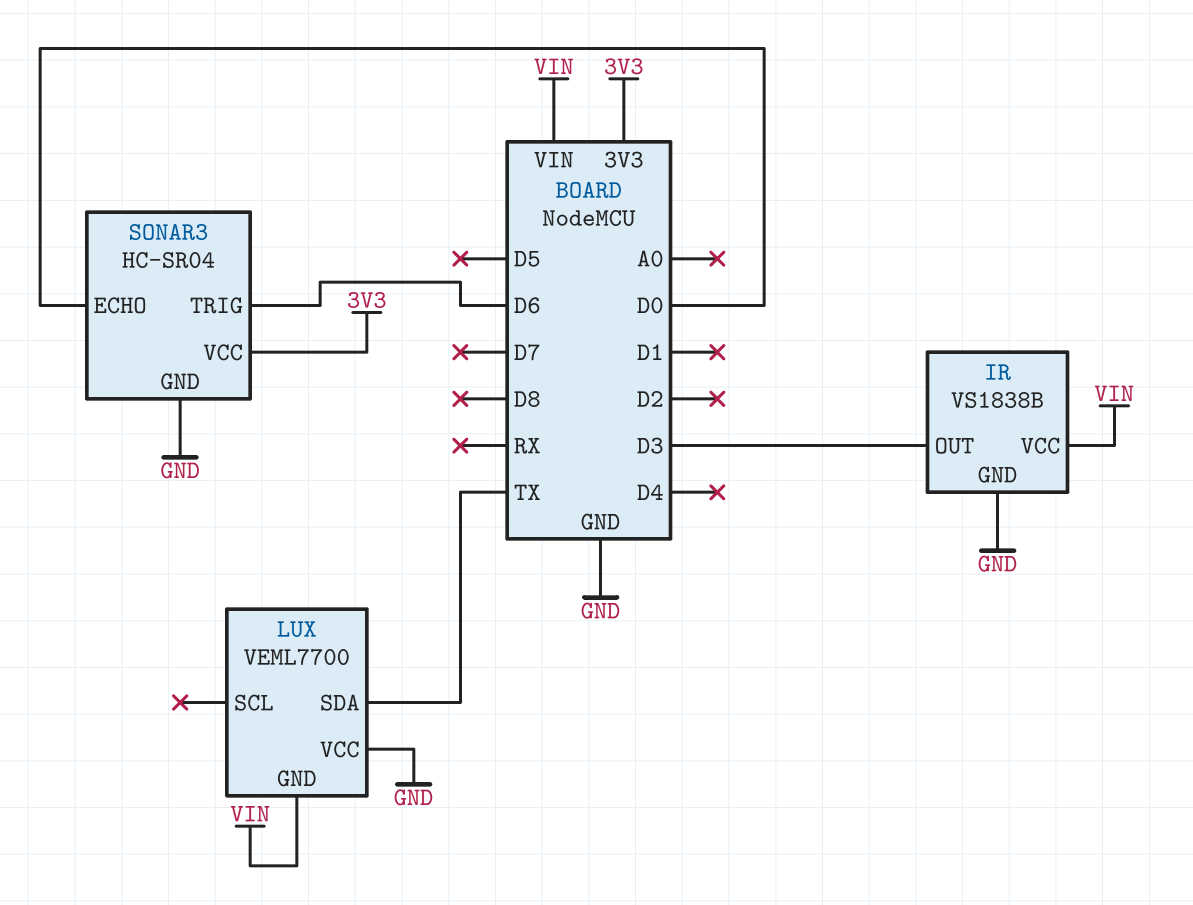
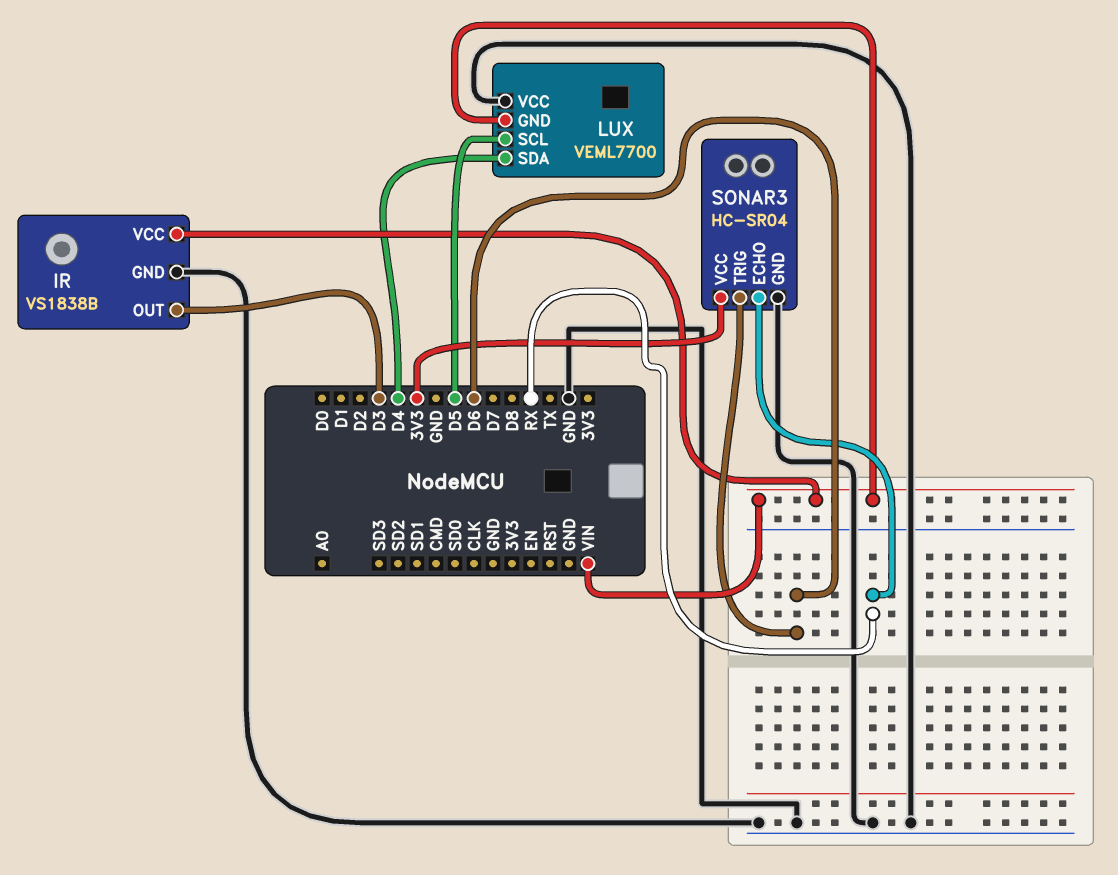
LUX pin SCL: none -> D5
LUX pin SDA: TX -> D4
SONAR3 pin ECHO: D0 -> RX

